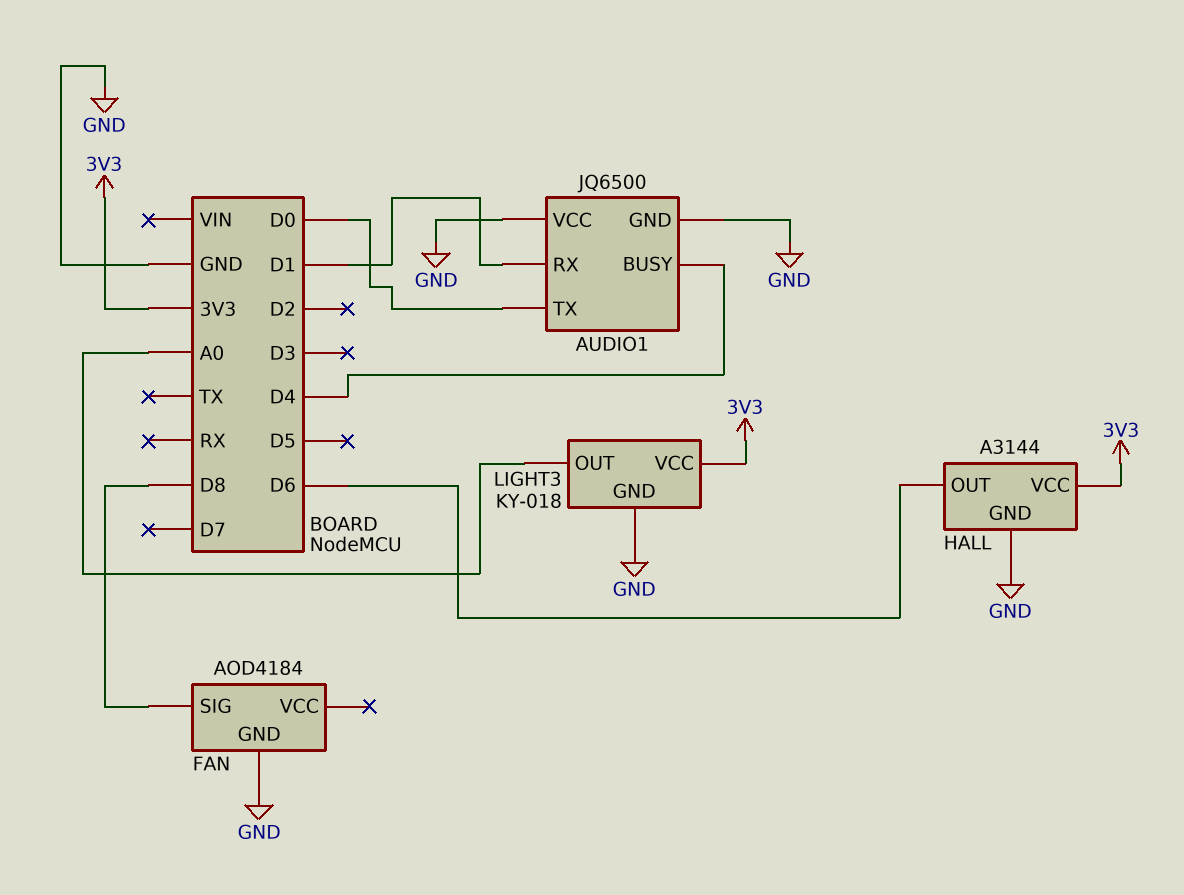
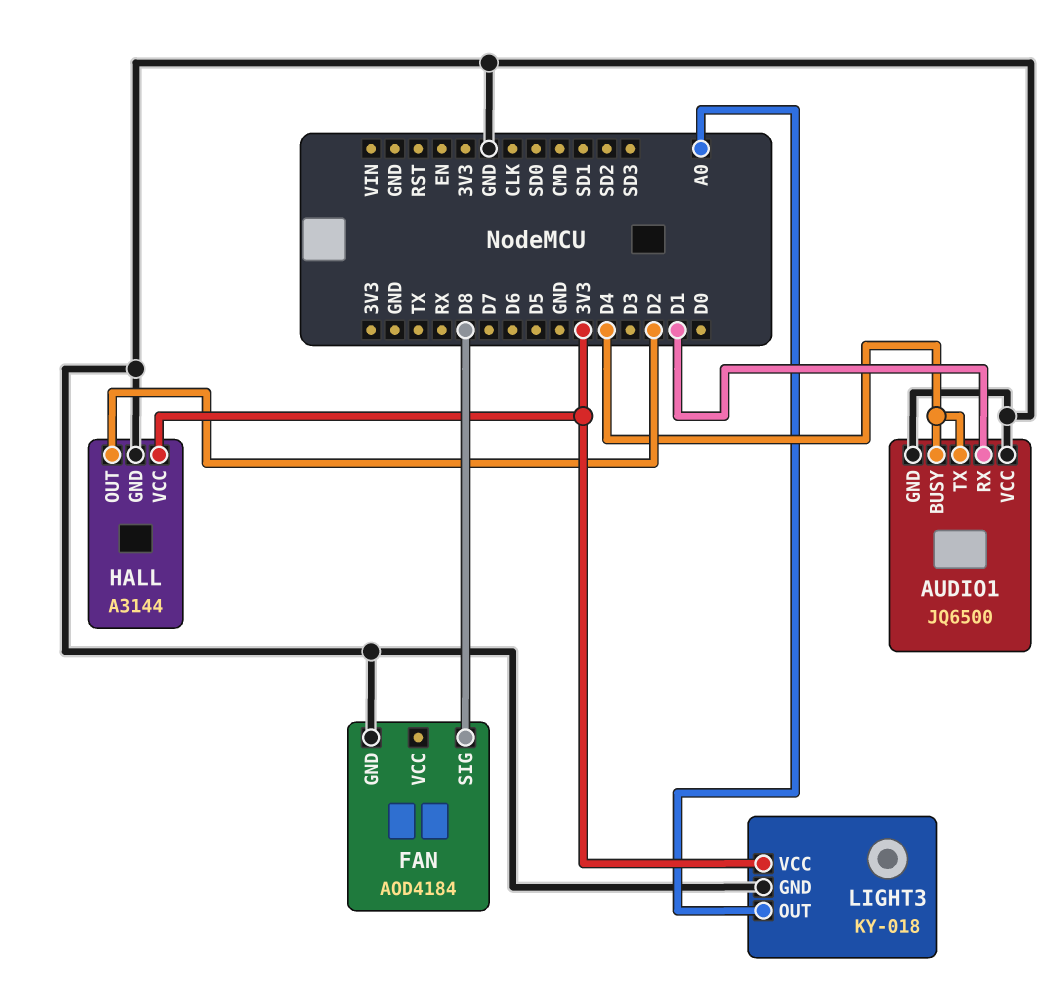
AUDIO1 pin TX: D0 -> D4
HALL pin OUT: D6 -> D2

